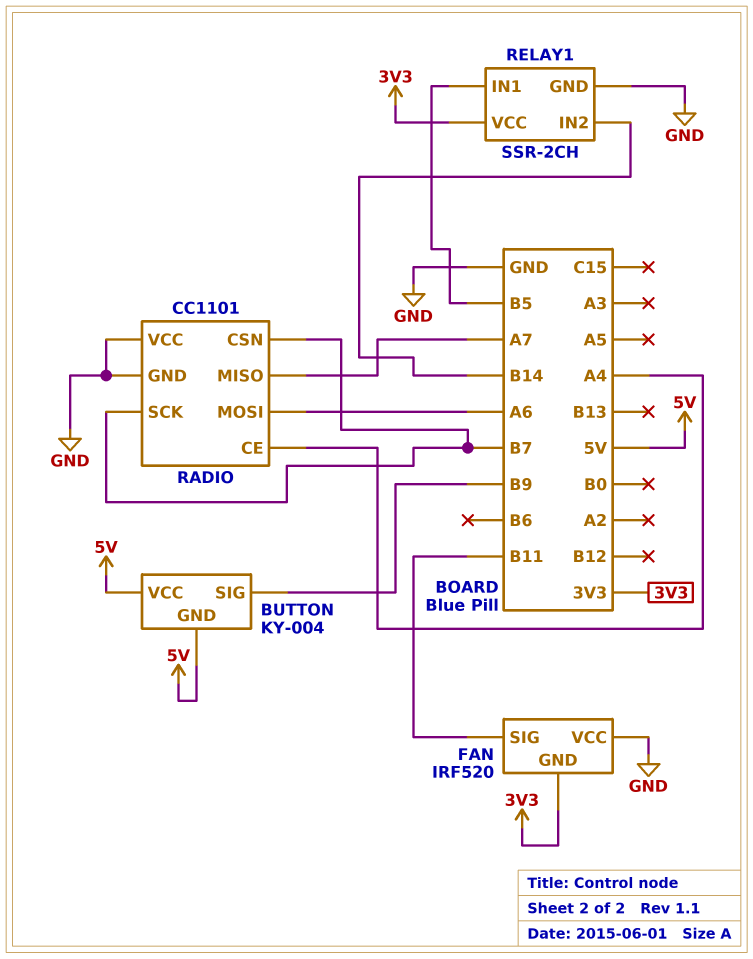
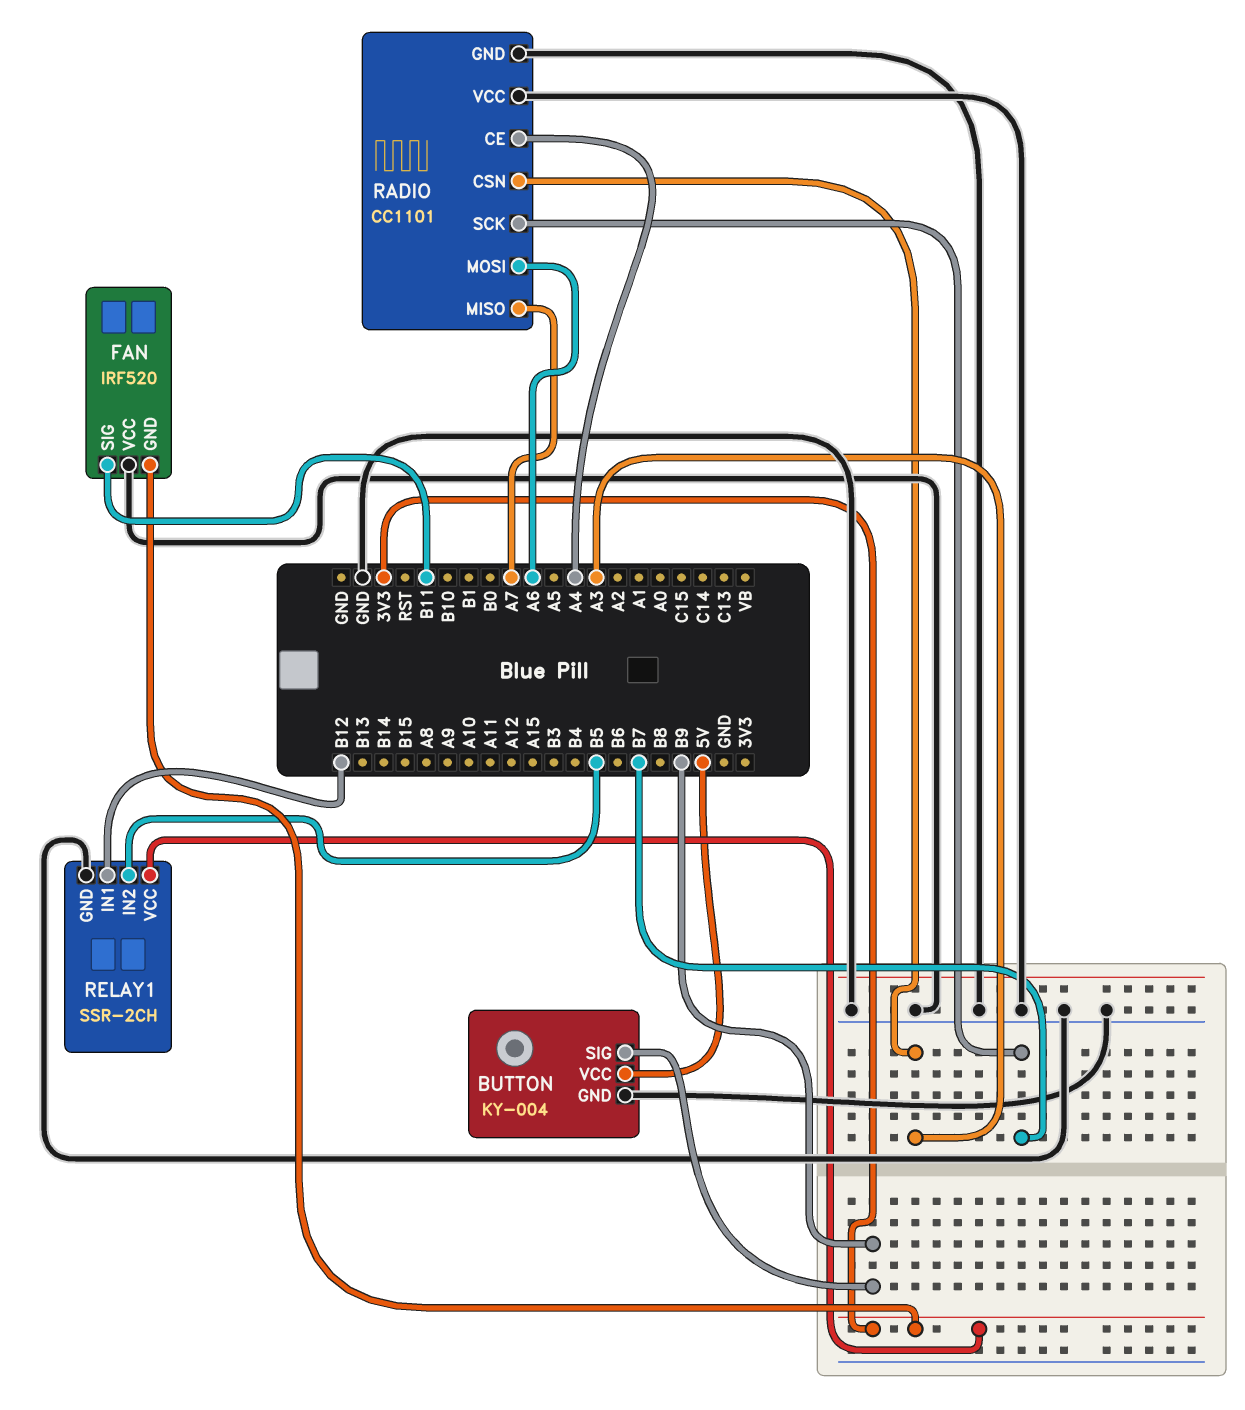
BUTTON pin GND: 5V -> GND
RADIO pin CSN: B7 -> A3
RELAY1 pin IN1: B5 -> B12
RELAY1 pin IN2: B14 -> B5

